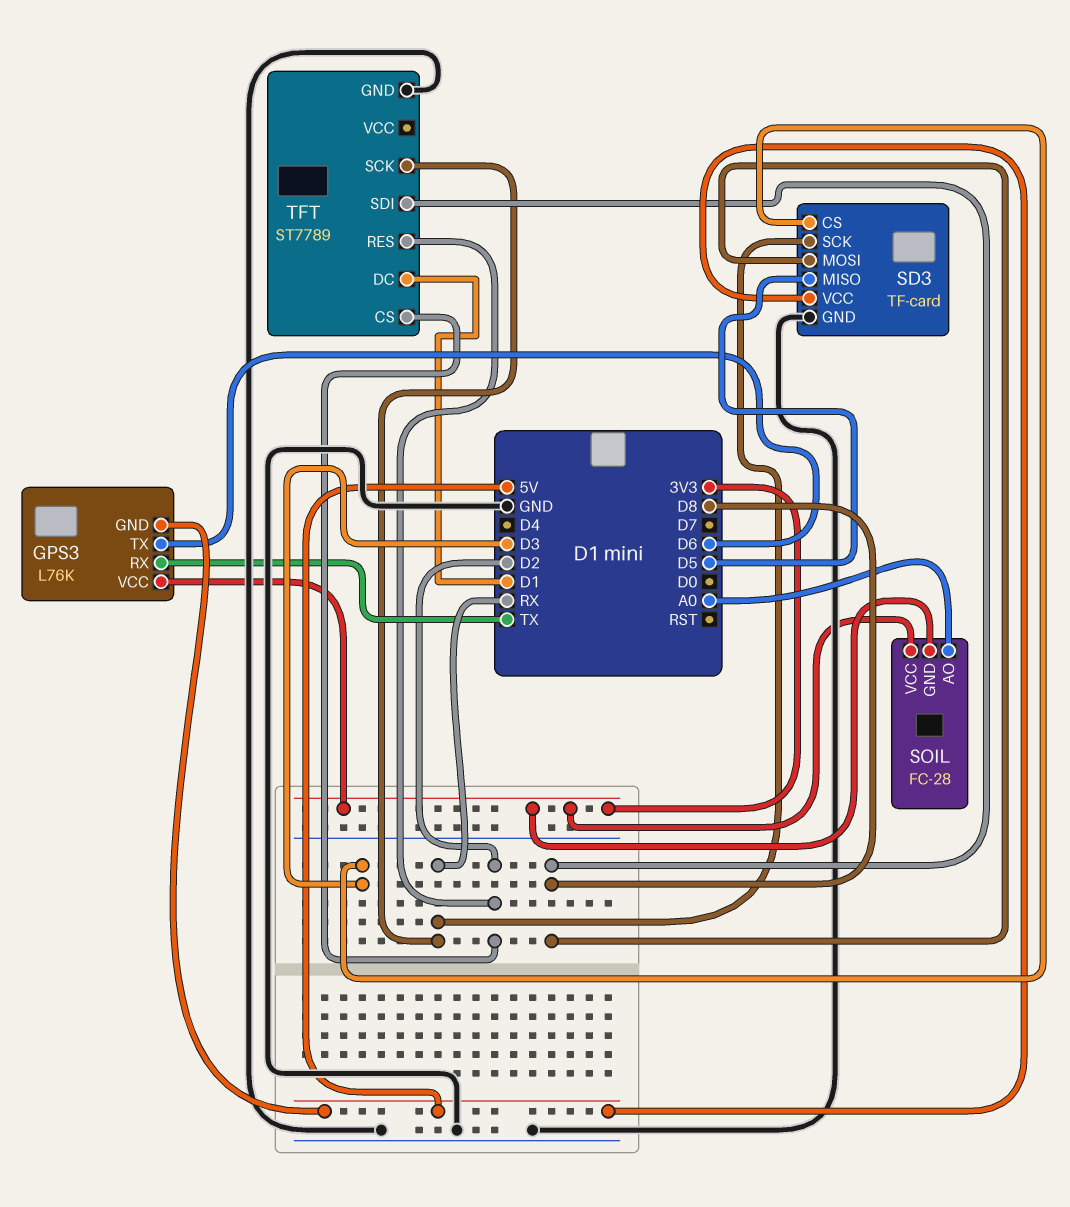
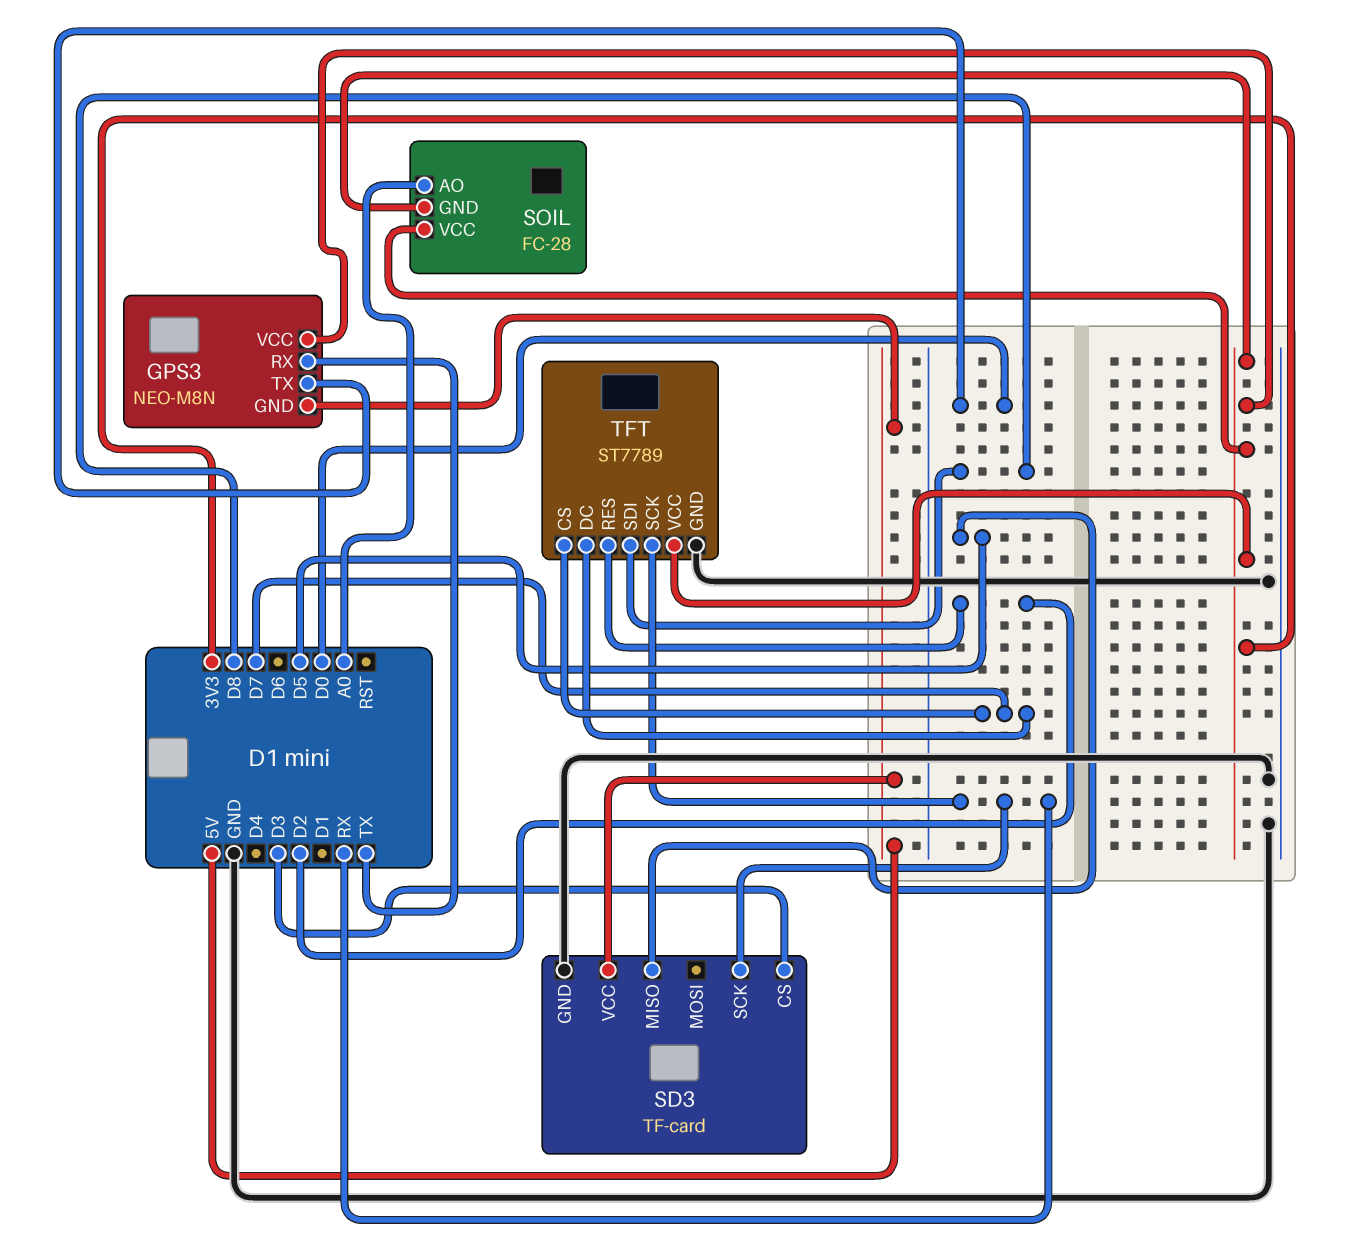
GPS3: L76K -> NEO-M8N
GPS3 pin TX: D6 -> D0
SD3 pin MOSI: D8 -> none
TFT pin CS: D2 -> D7
TFT pin DC: D1 -> D7
TFT pin VCC: none -> 3V3

